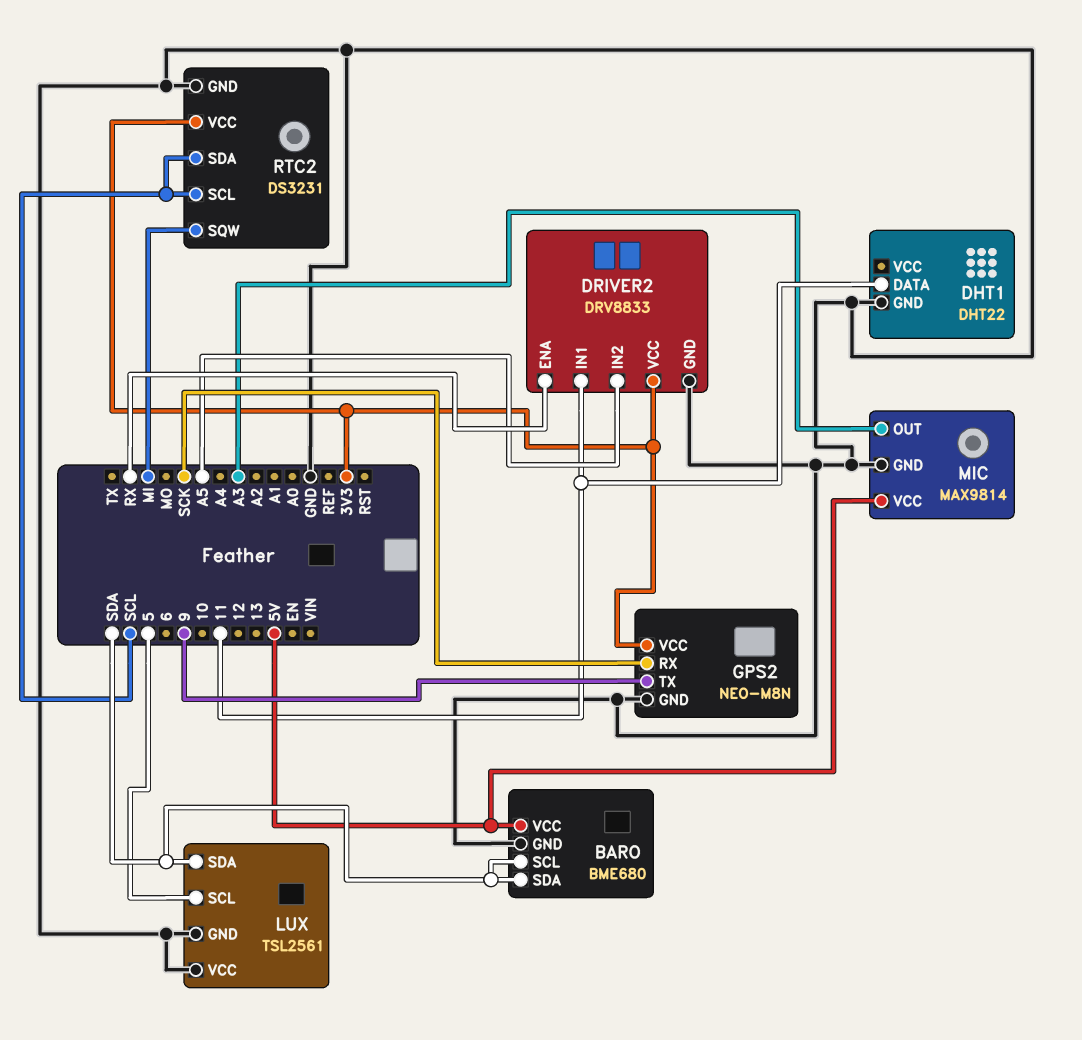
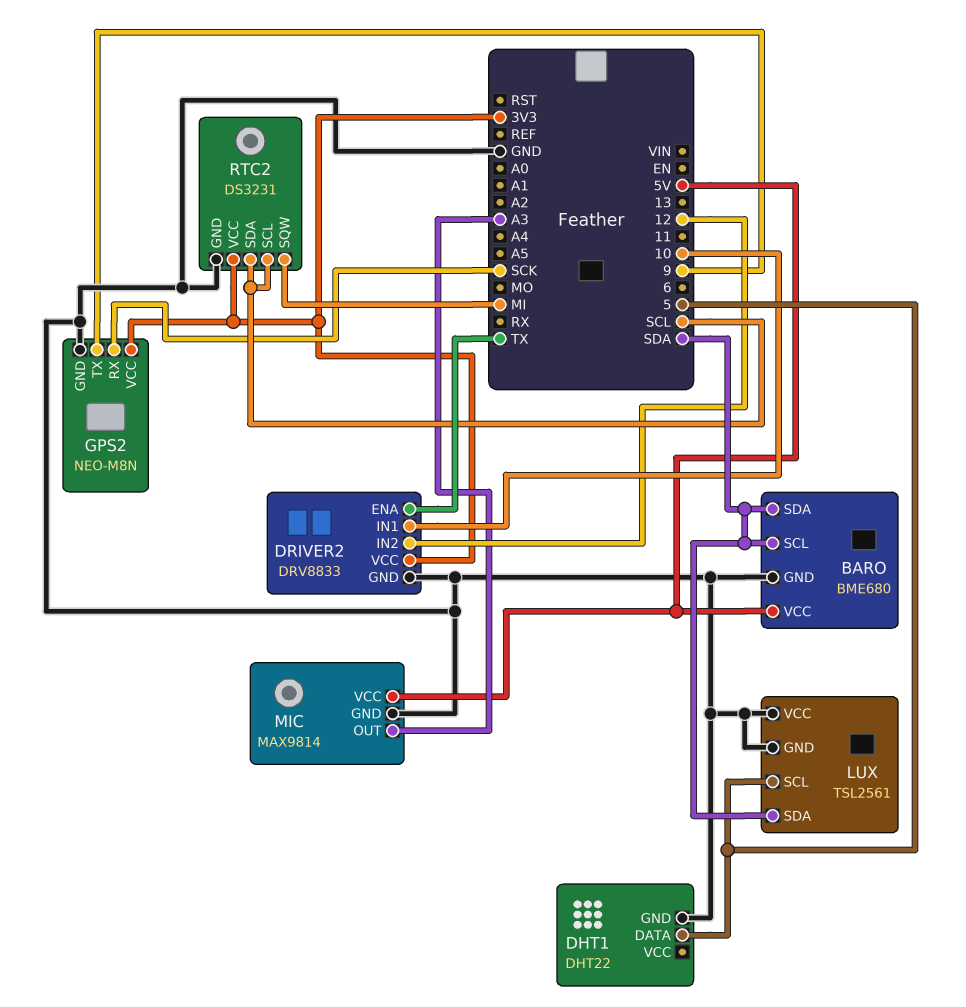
DHT1 pin DATA: 11 -> 5
DRIVER2 pin ENA: RX -> TX
DRIVER2 pin IN1: 11 -> 10
DRIVER2 pin IN2: A5 -> 12

